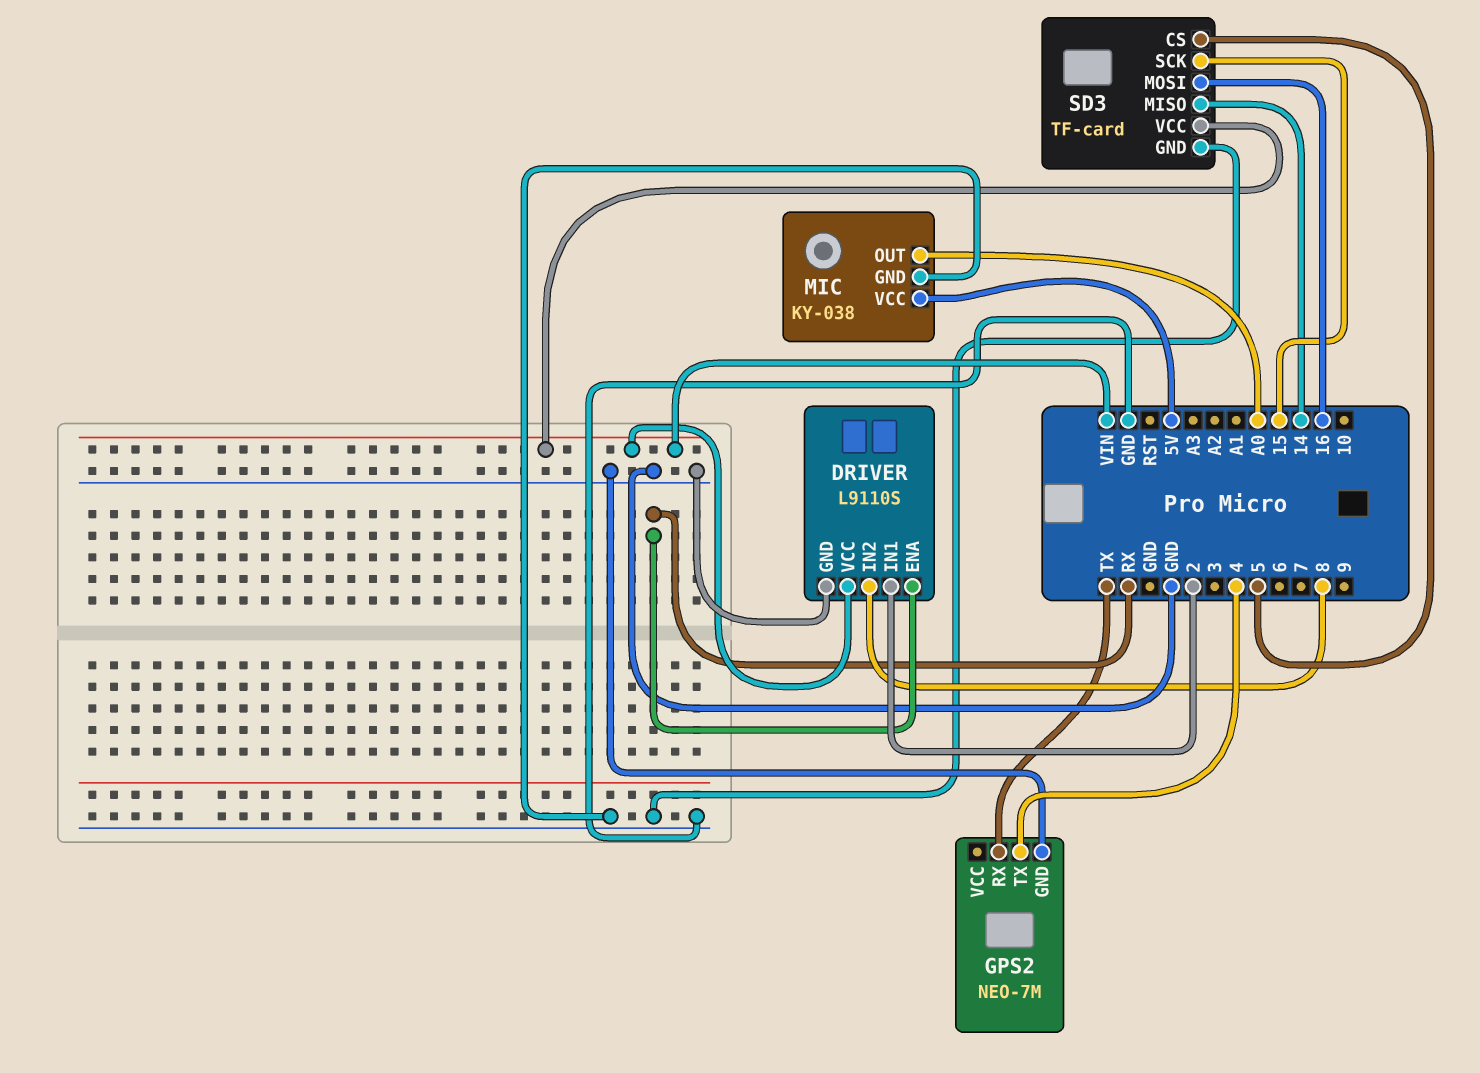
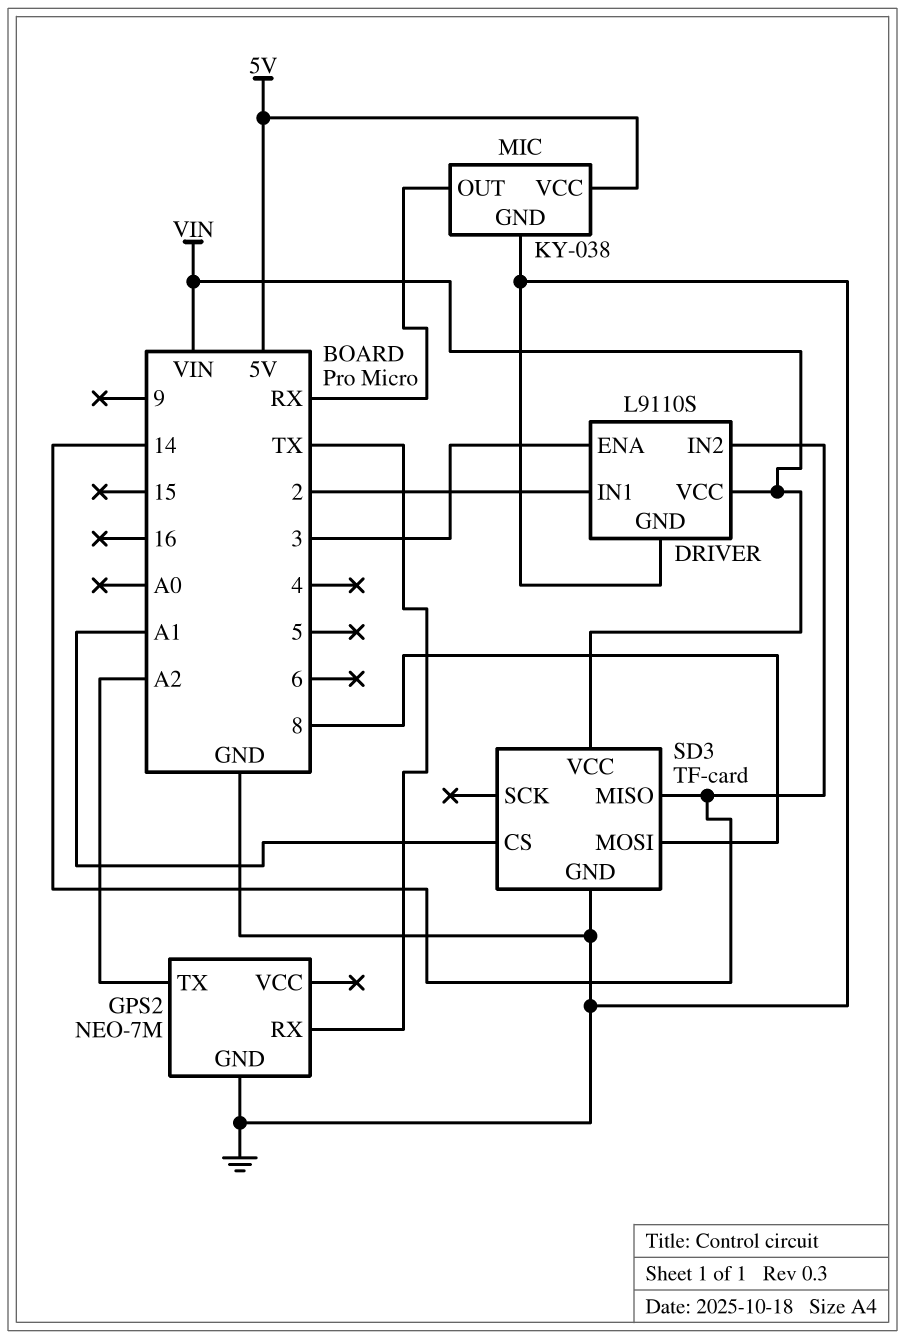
DRIVER pin ENA: RX -> 3
DRIVER pin IN2: 8 -> 14
GPS2 pin TX: 4 -> A2
MIC pin OUT: A0 -> RX
SD3 pin CS: 5 -> A1
SD3 pin MOSI: 16 -> 8
SD3 pin SCK: 15 -> none

